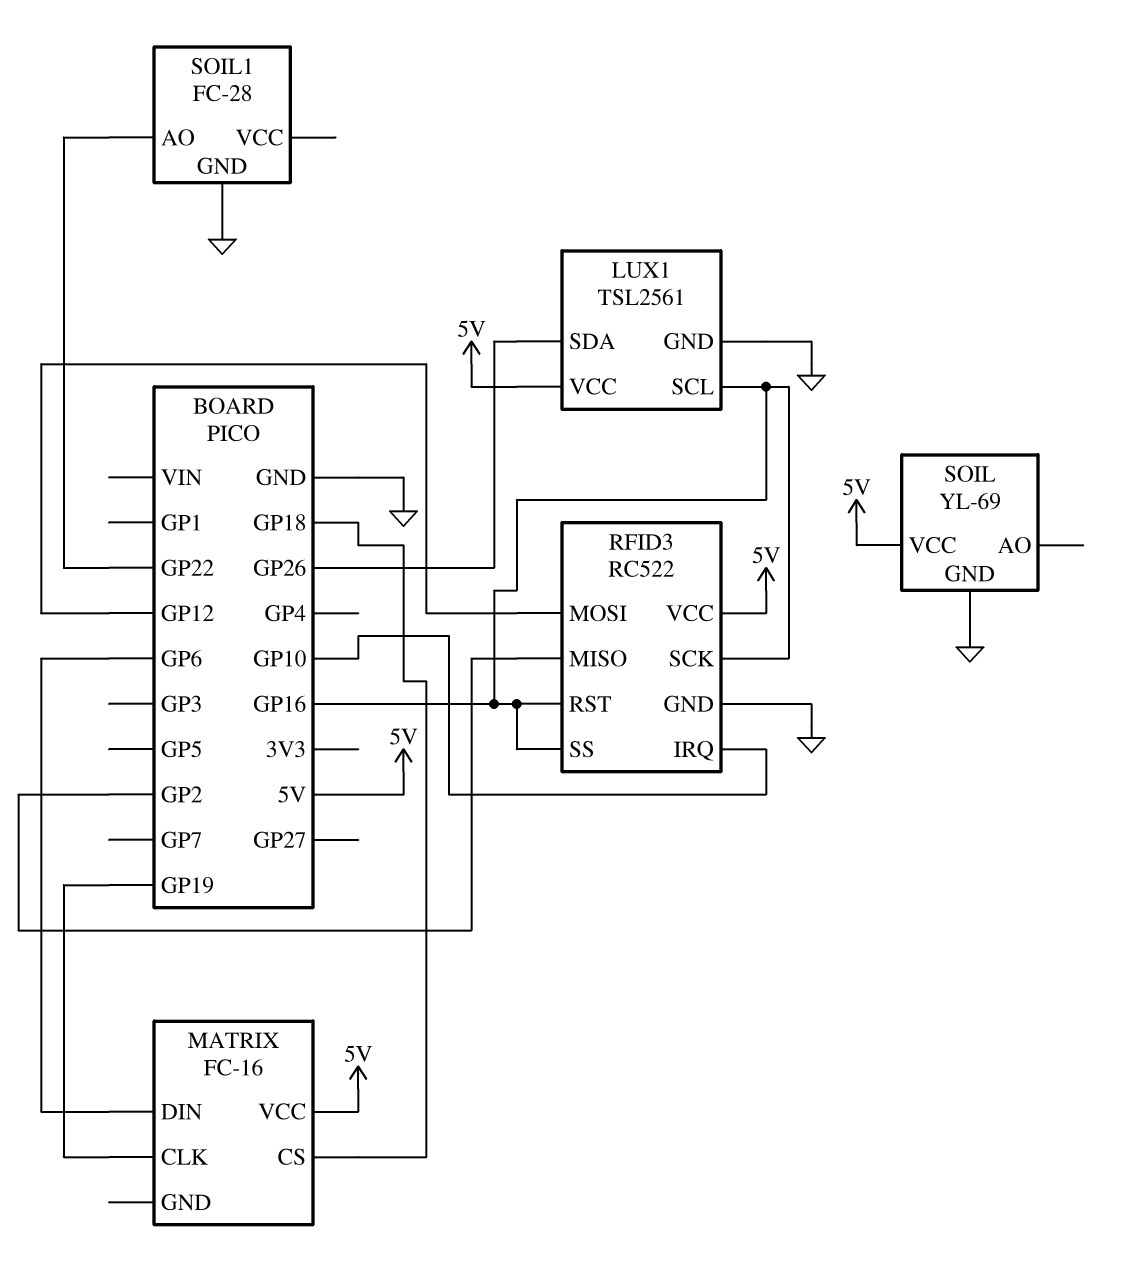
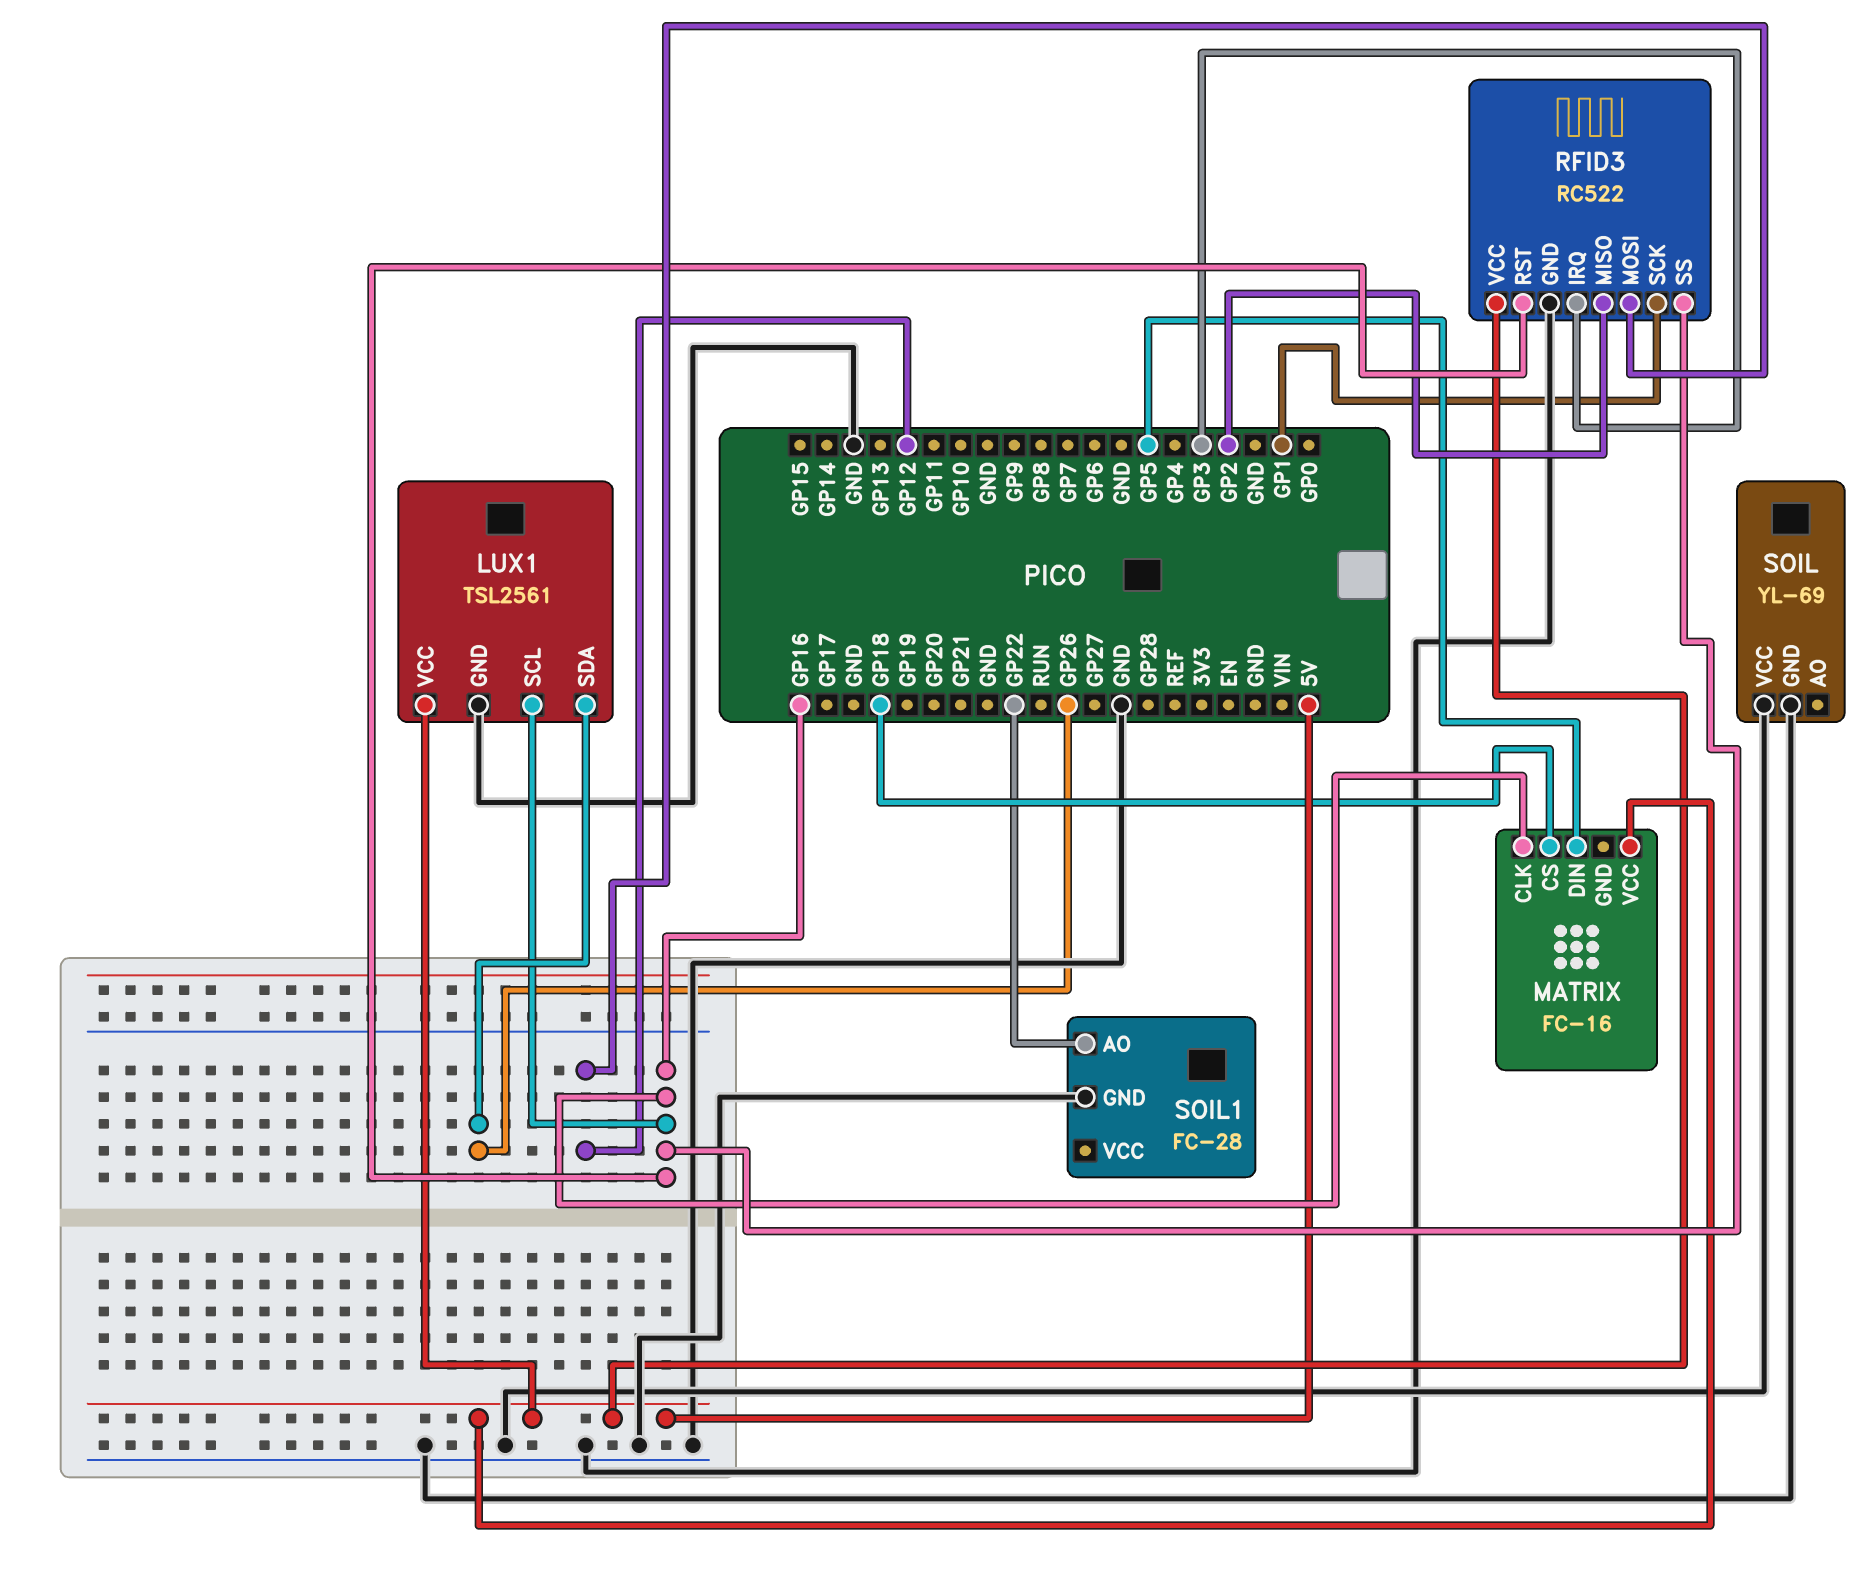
MATRIX pin CLK: GP19 -> GP16
MATRIX pin DIN: GP6 -> GP5
RFID3 pin IRQ: GP10 -> GP3
RFID3 pin SCK: GP16 -> GP1
SOIL pin VCC: 5V -> GND

